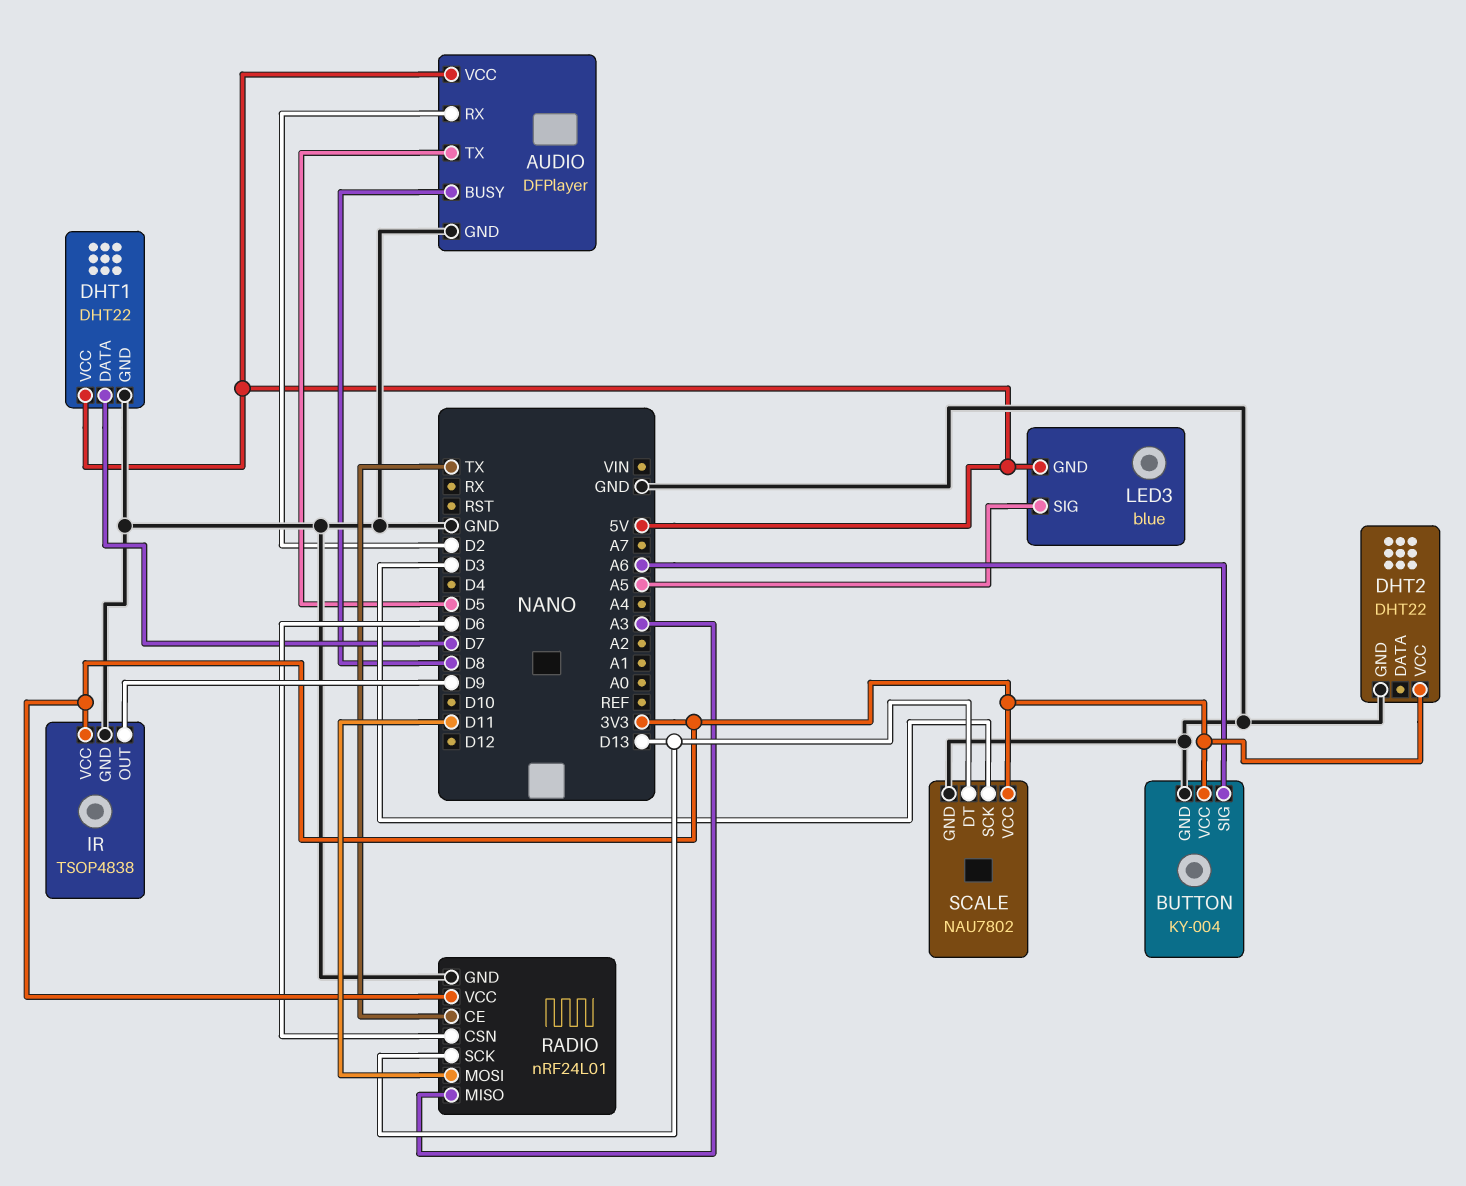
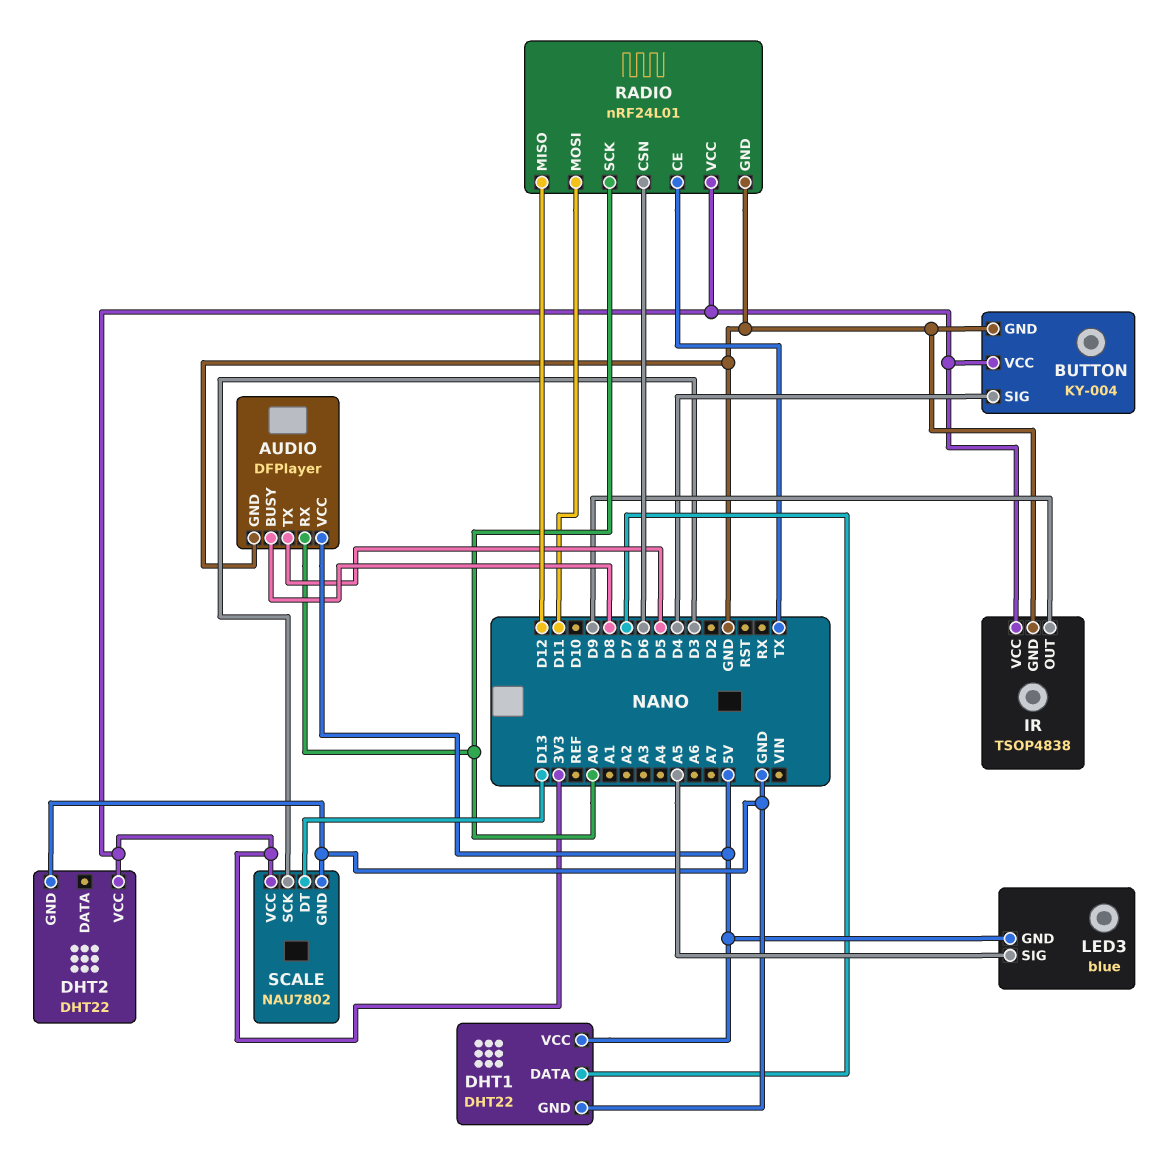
AUDIO pin RX: D2 -> A0
BUTTON pin SIG: A6 -> D4
RADIO pin MISO: A3 -> D12
RADIO pin SCK: D13 -> A0

